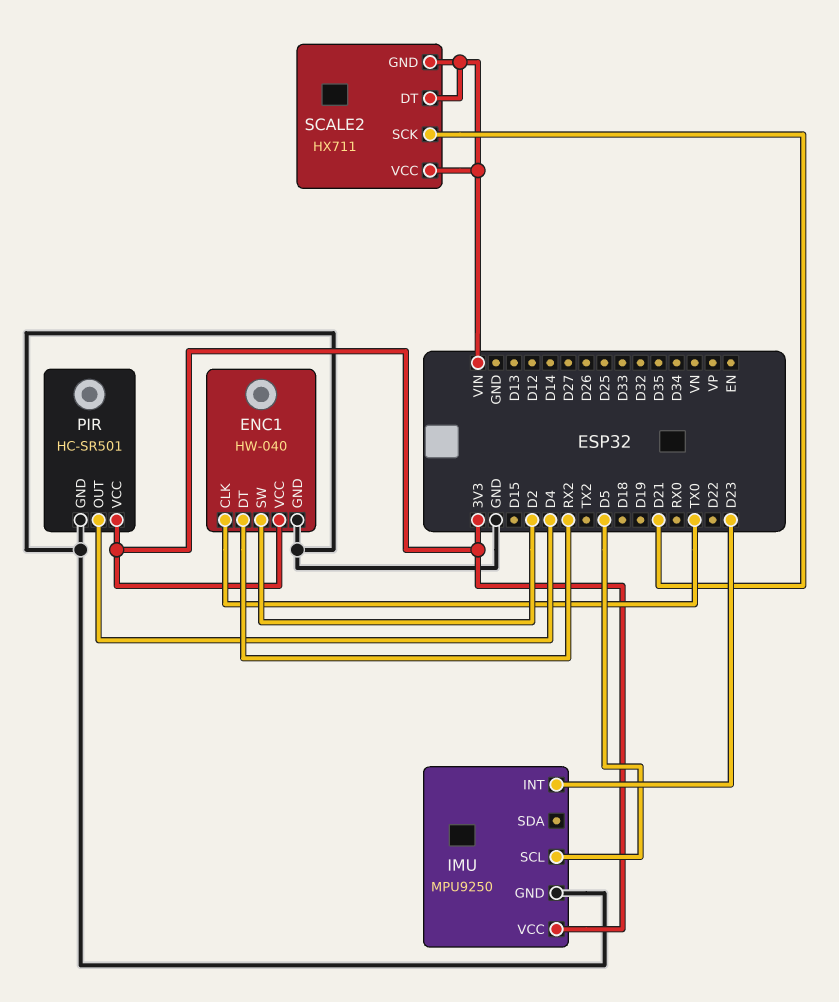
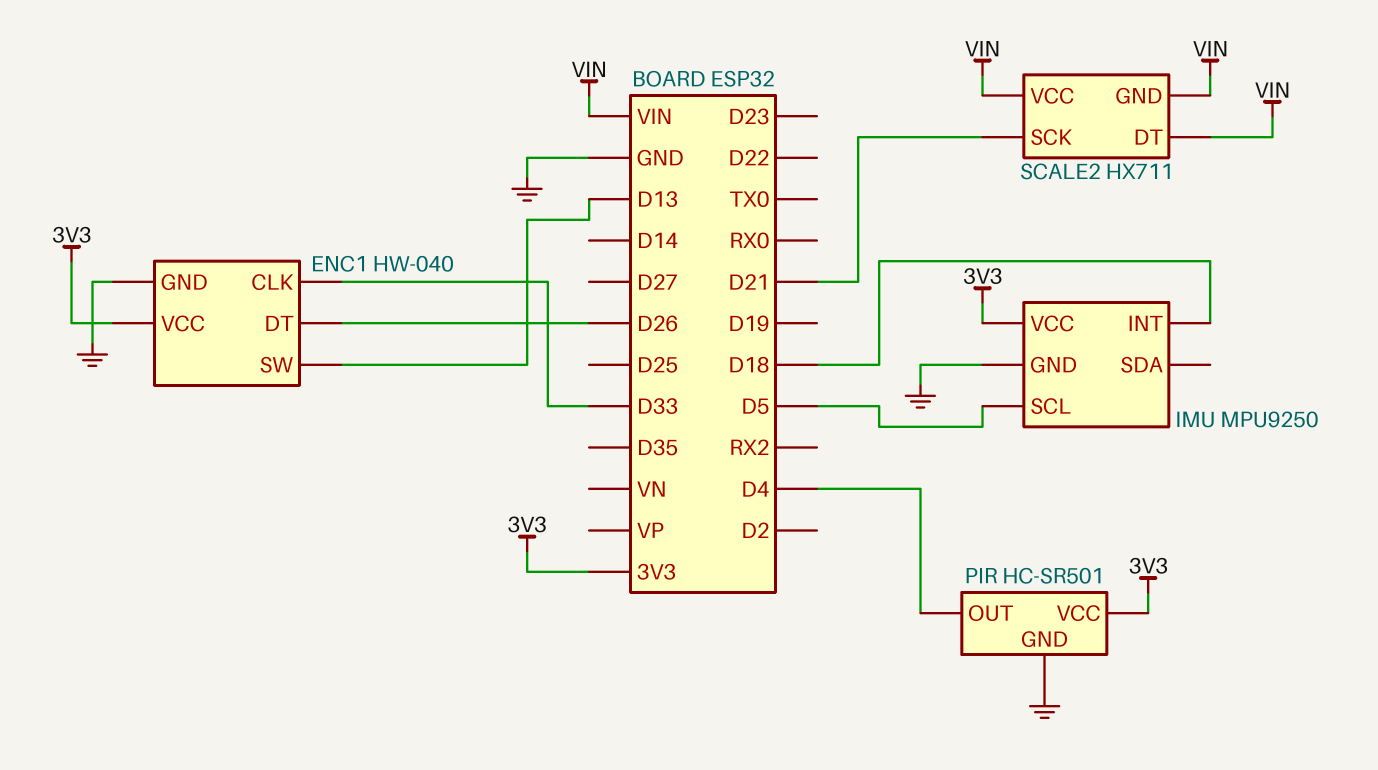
ENC1 pin CLK: TX0 -> D33
ENC1 pin DT: RX2 -> D26
ENC1 pin SW: D2 -> D13
IMU pin INT: D23 -> D18

